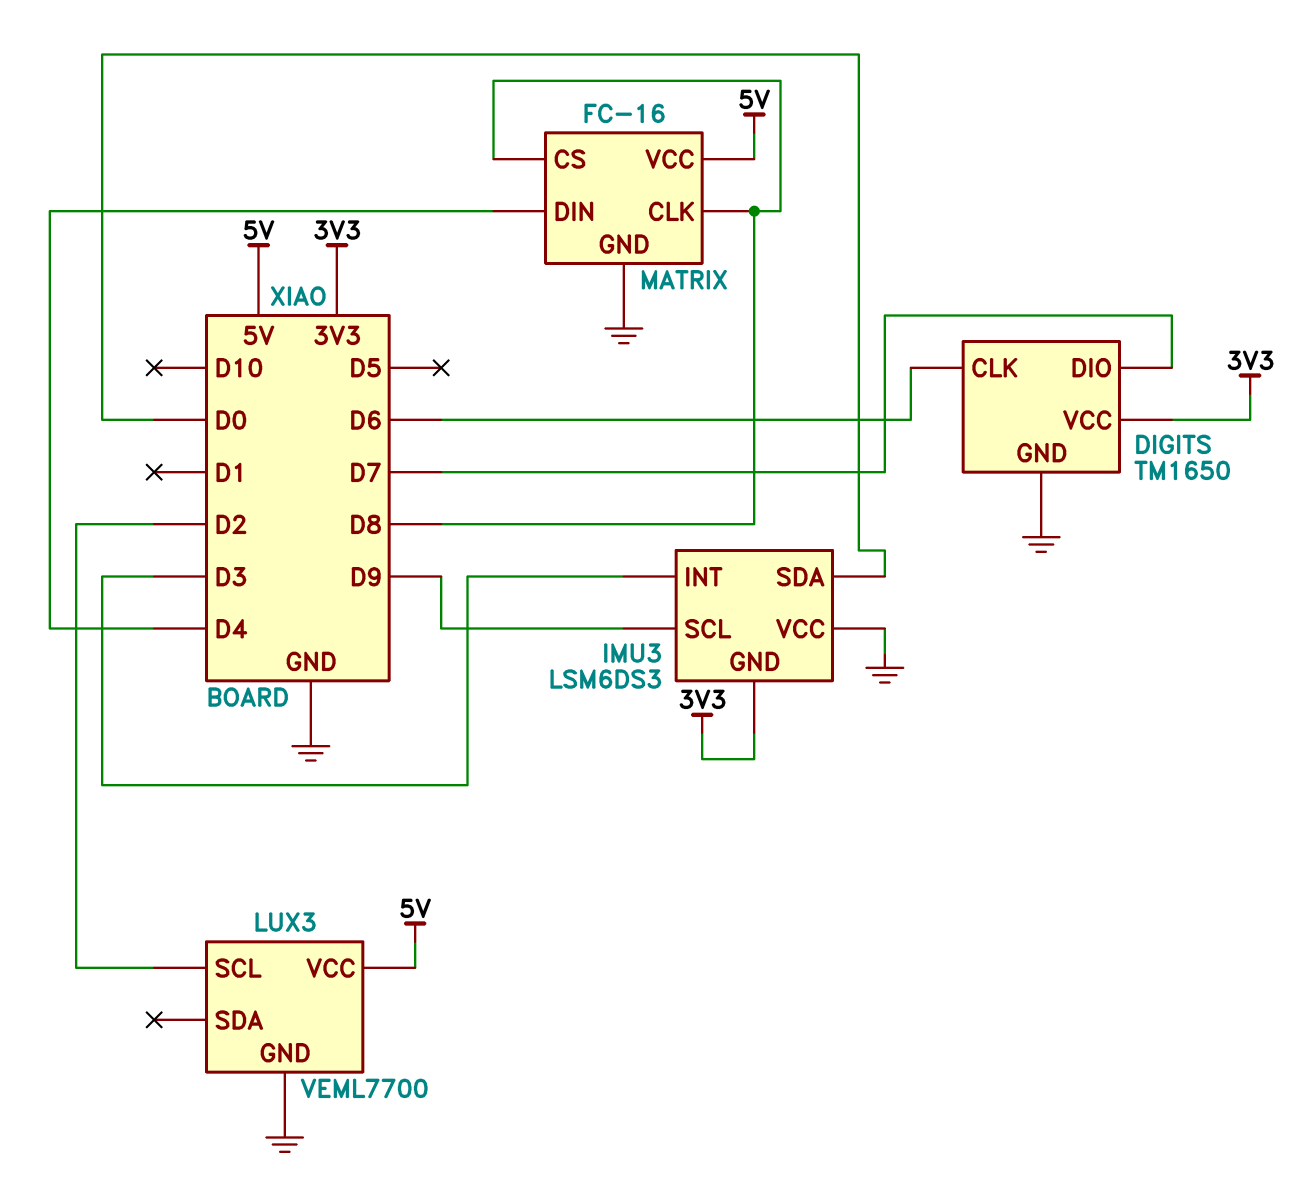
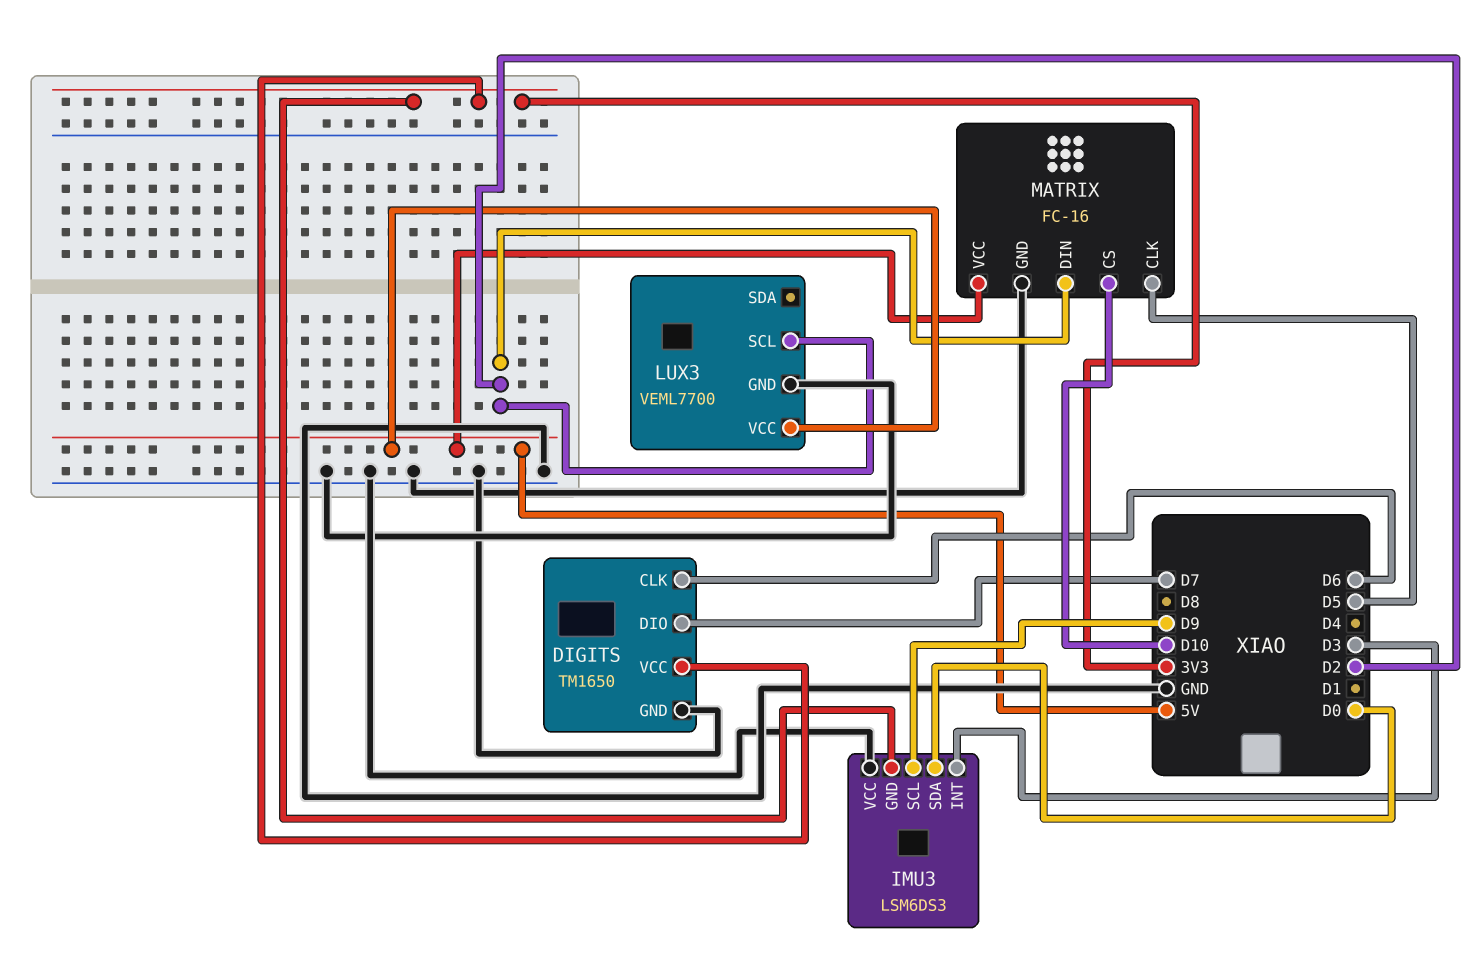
MATRIX pin CLK: D8 -> D5
MATRIX pin CS: D8 -> D10
MATRIX pin DIN: D4 -> D2

